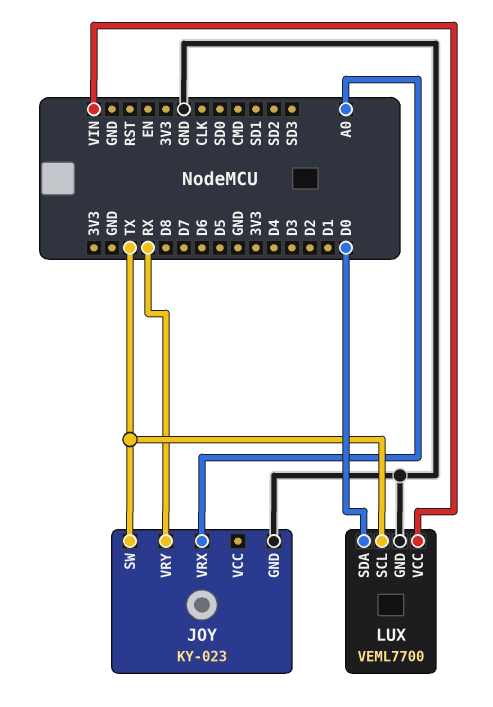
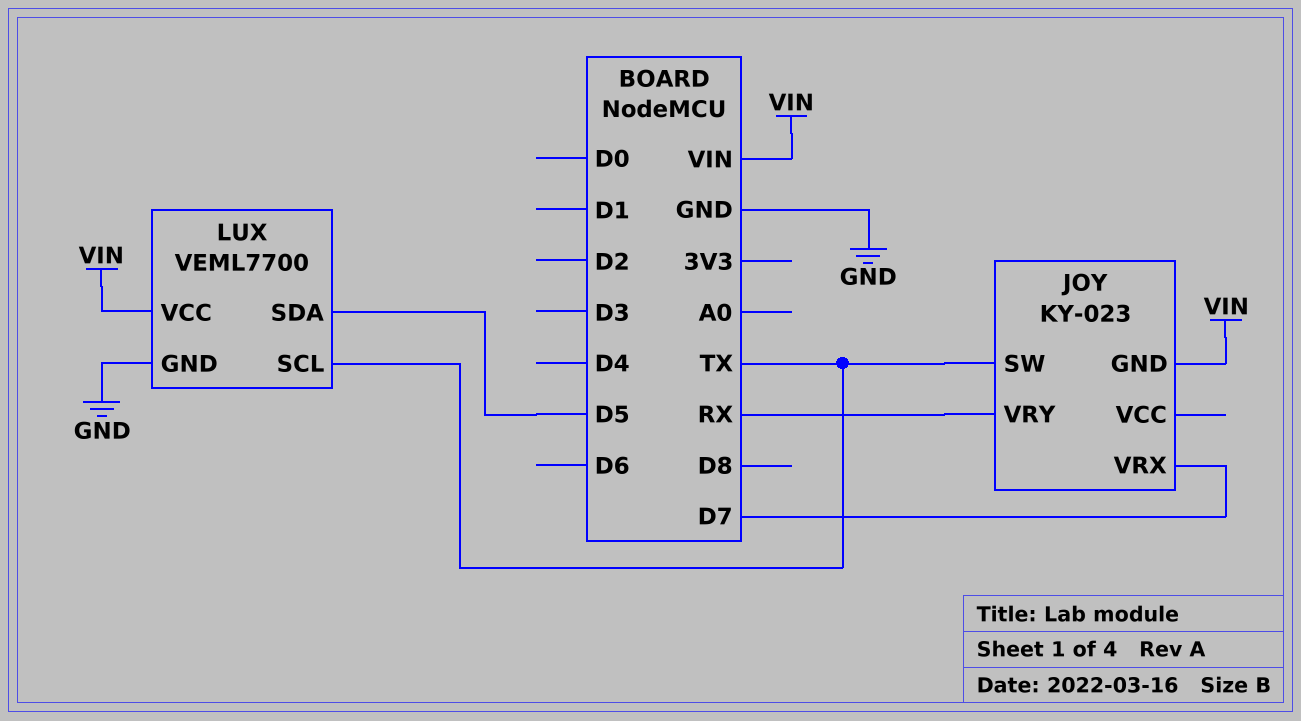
JOY pin GND: GND -> VIN
JOY pin VRX: A0 -> D7
LUX pin SDA: D0 -> D5

